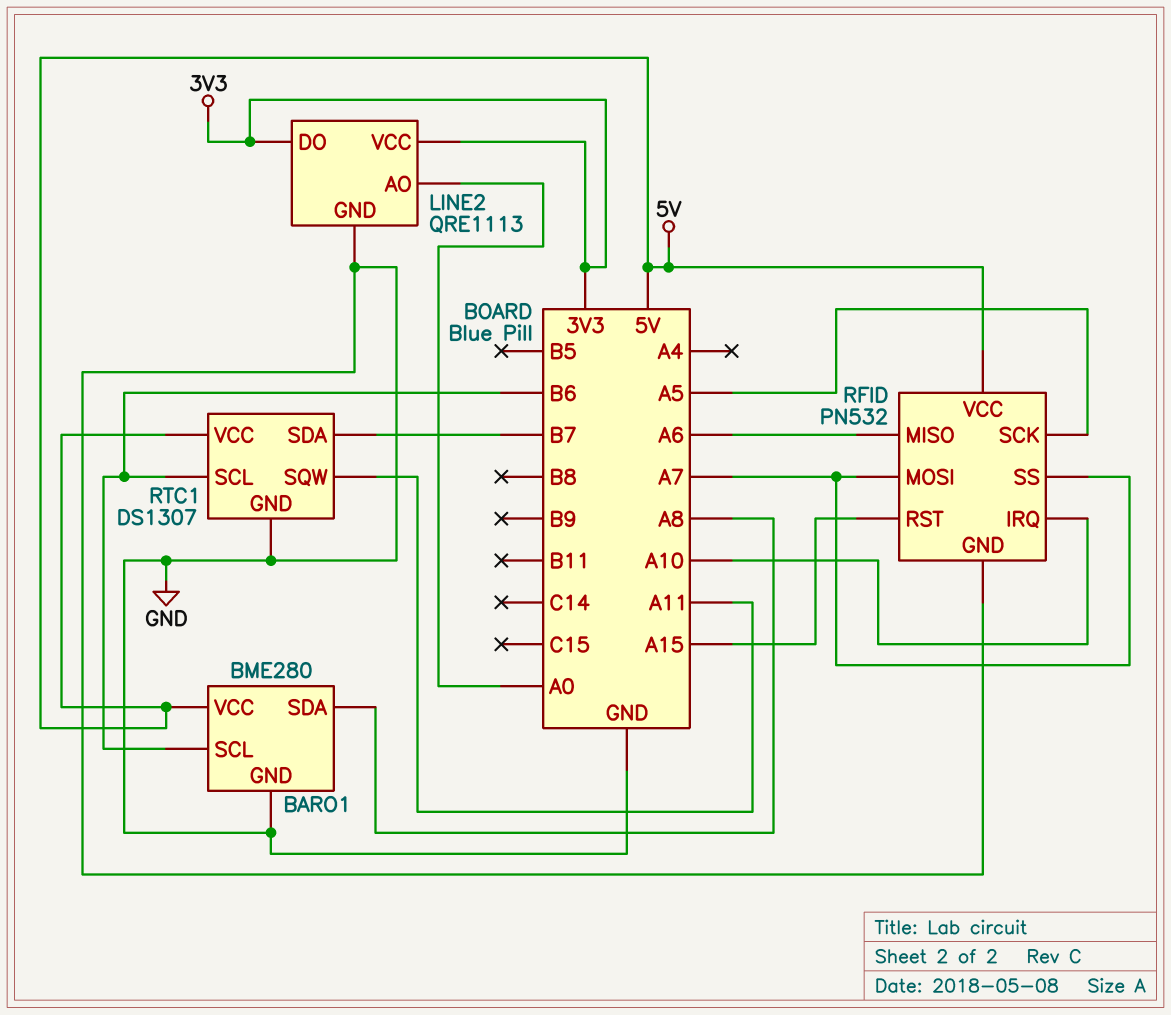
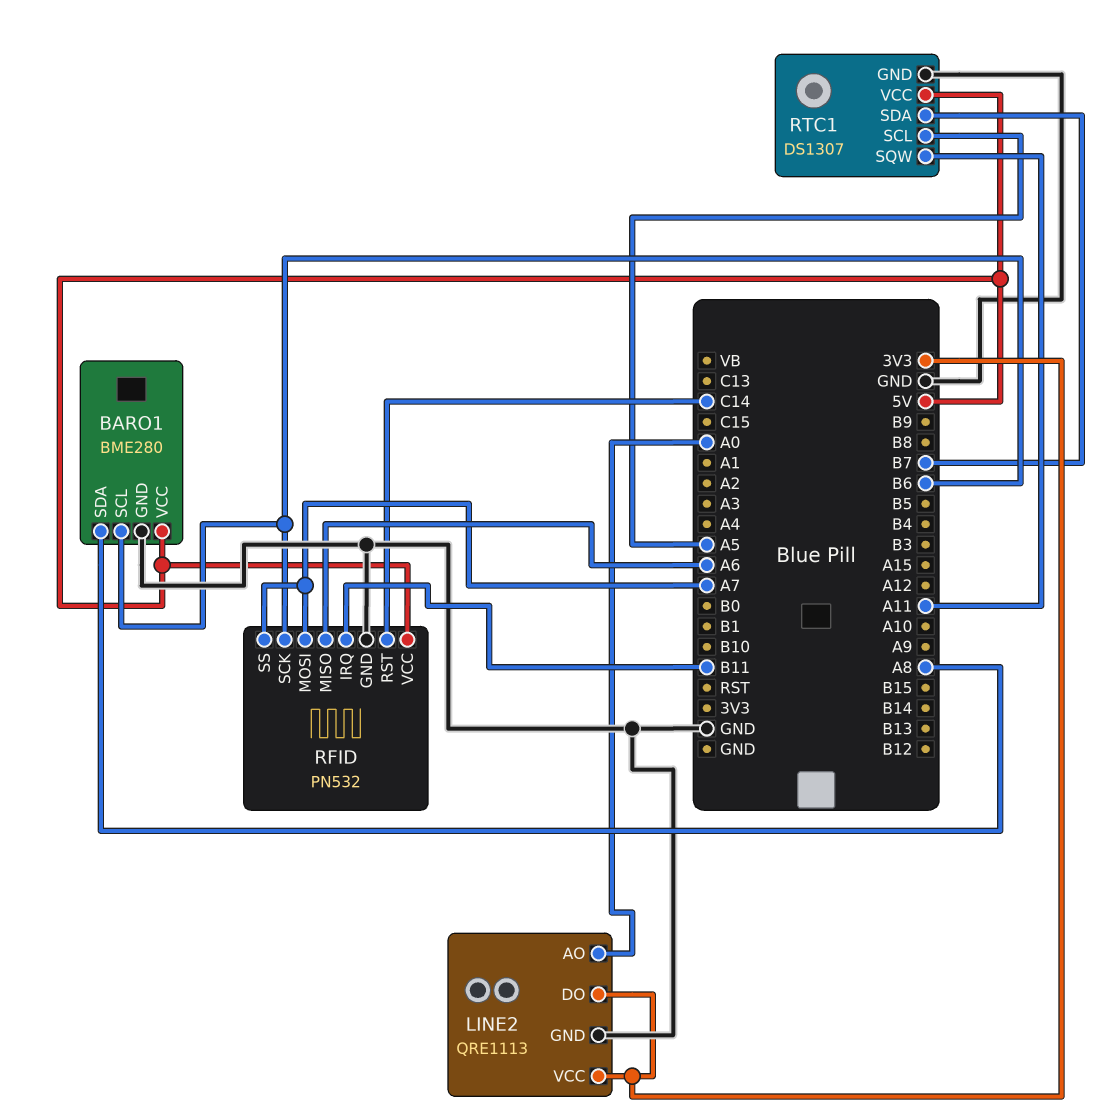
RFID pin IRQ: A10 -> B11
RFID pin RST: A15 -> C14
RFID pin SCK: A5 -> B6
RTC1 pin SCL: B6 -> A5

